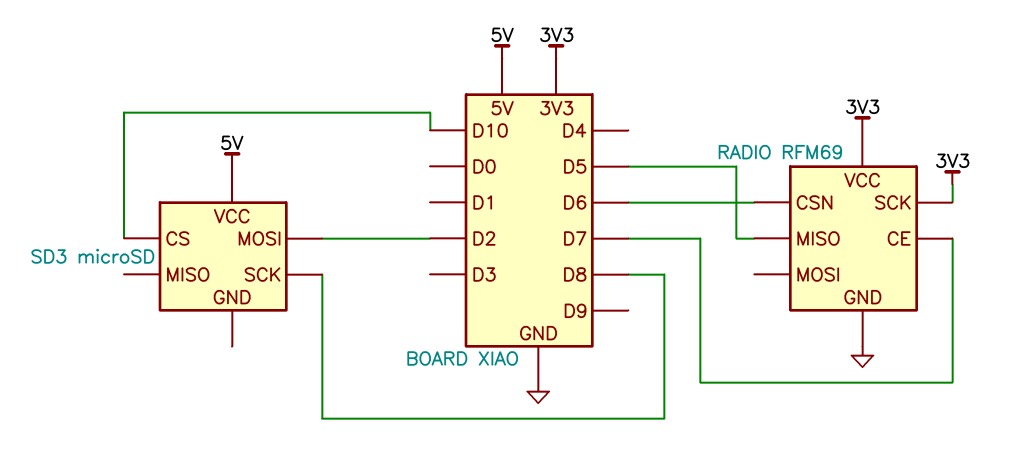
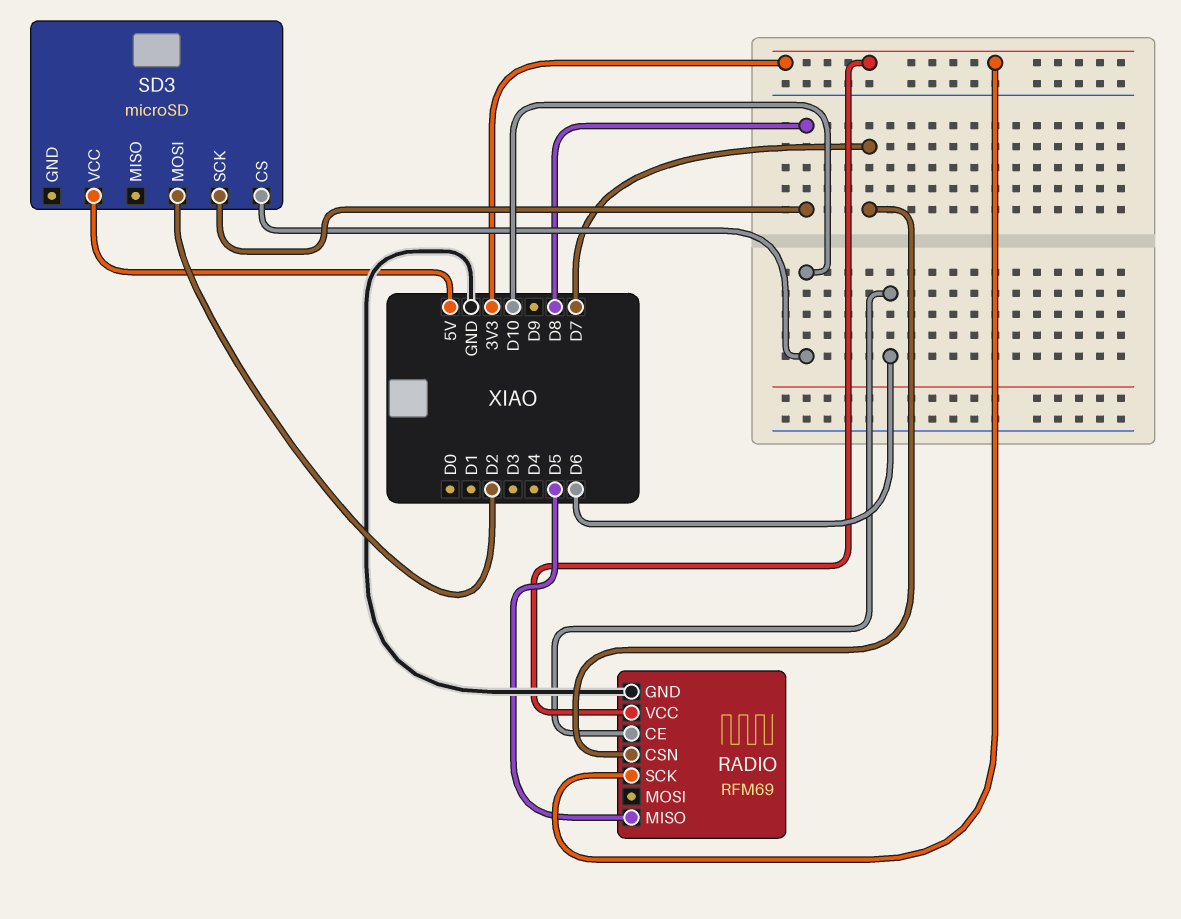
RADIO pin CE: D7 -> D6
RADIO pin CSN: D6 -> D7

